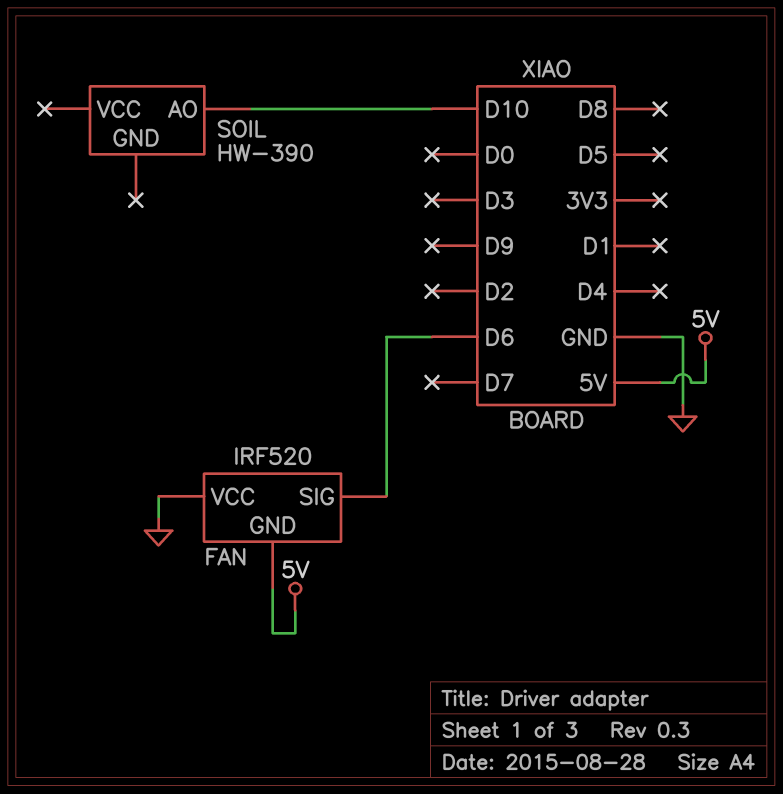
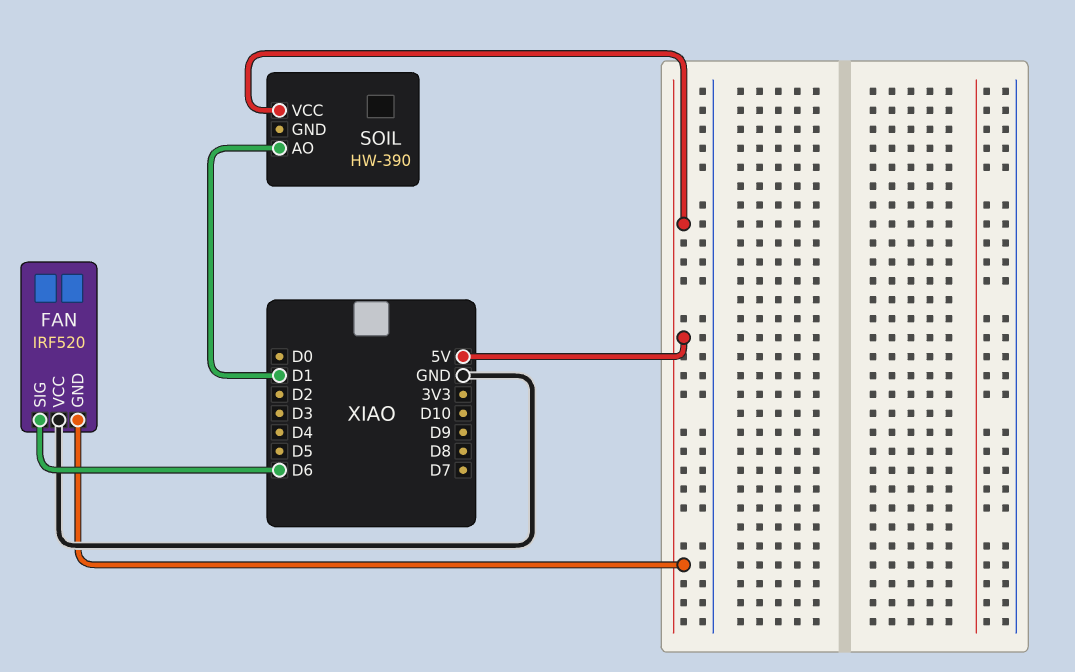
SOIL pin AO: D10 -> D1
SOIL pin VCC: none -> 5V

